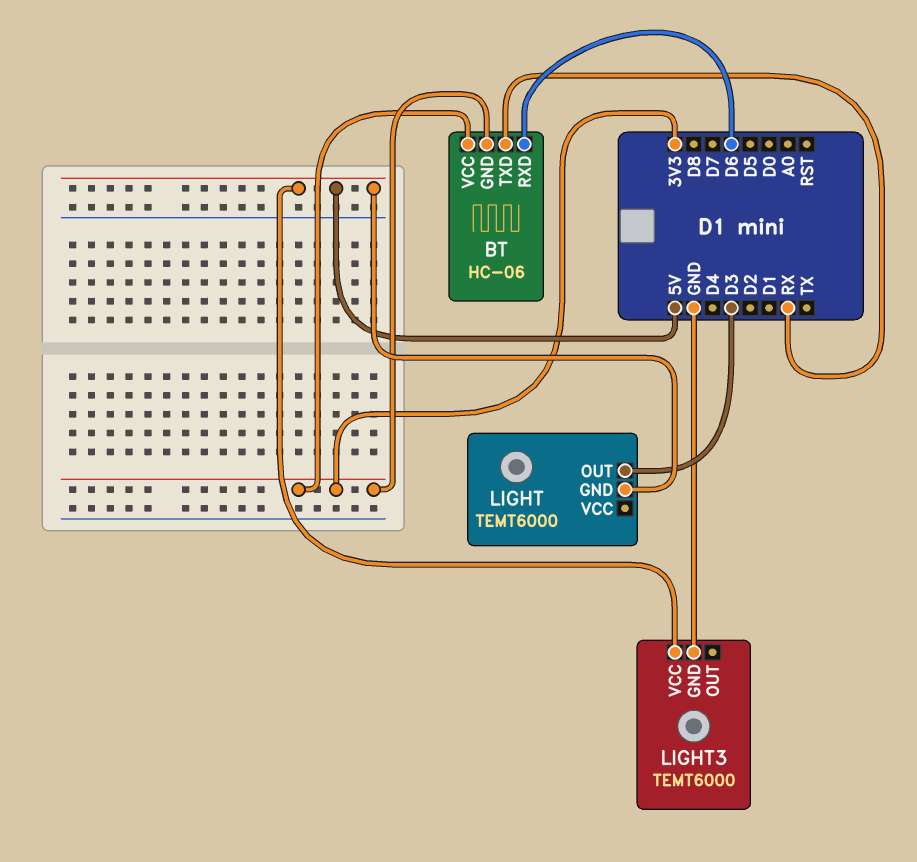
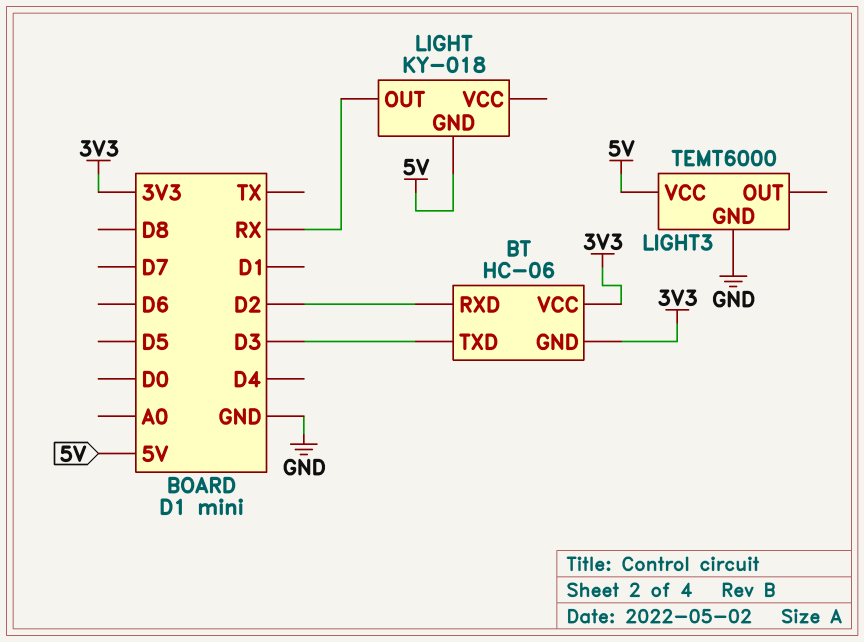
BT pin RXD: D6 -> D2
BT pin TXD: RX -> D3
LIGHT: TEMT6000 -> KY-018
LIGHT pin OUT: D3 -> RX

